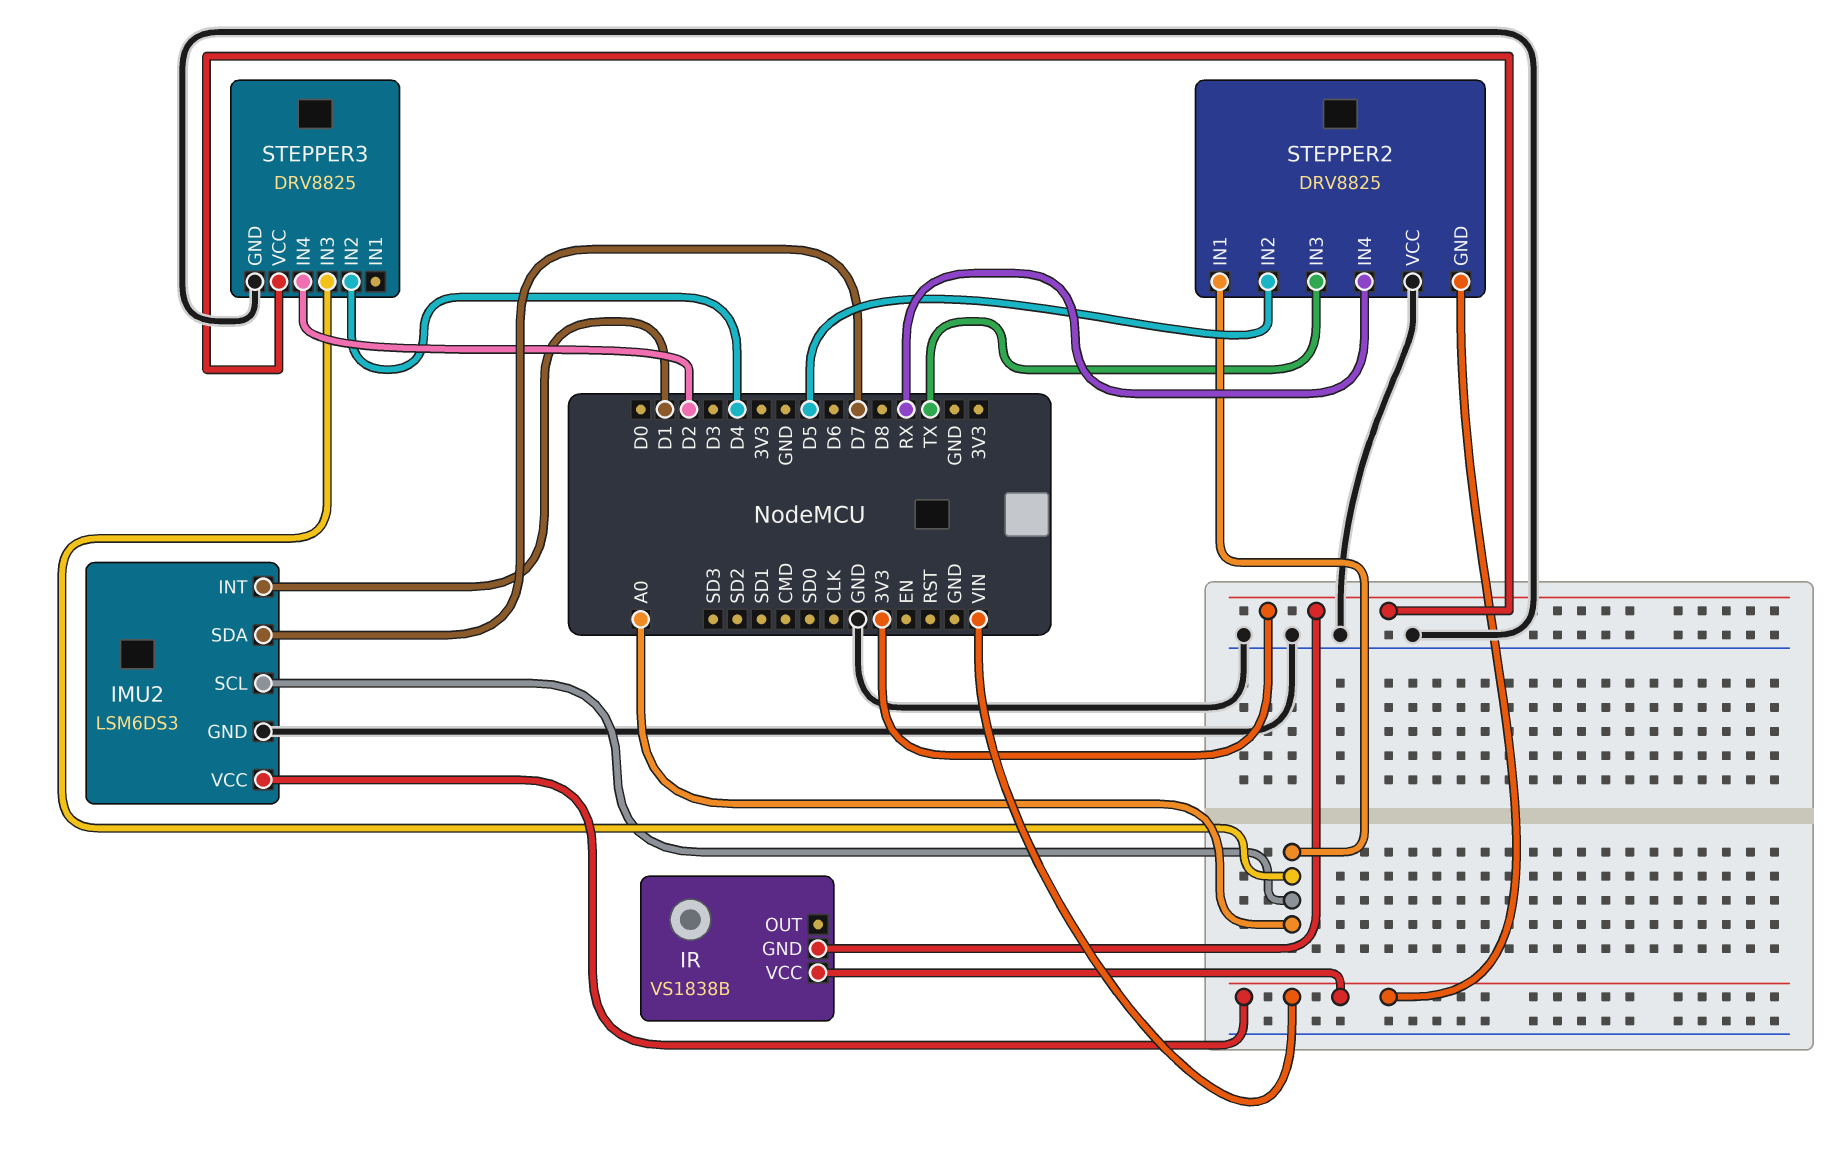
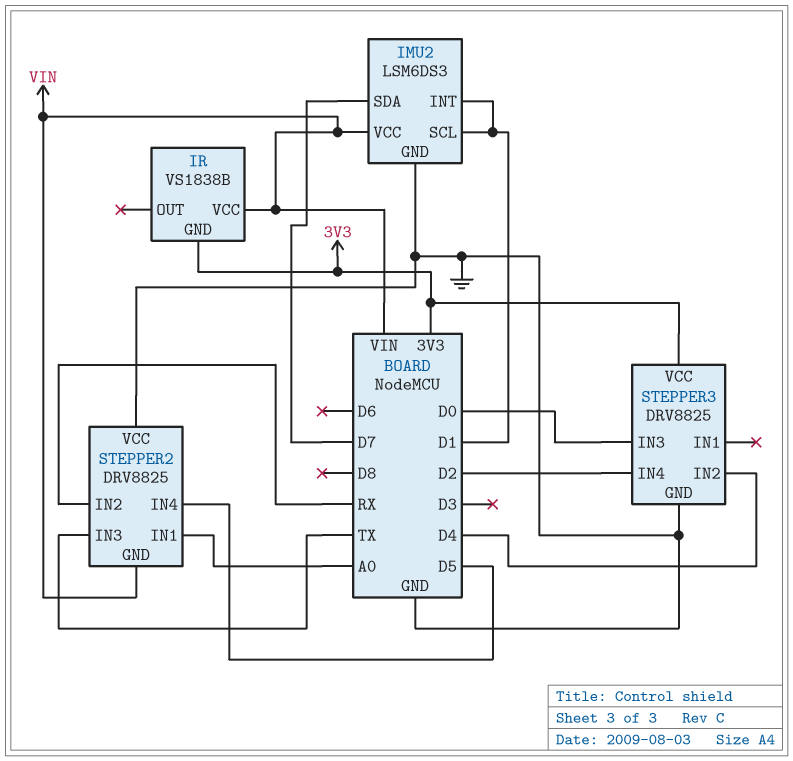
IMU2 pin SCL: A0 -> D1
STEPPER2 pin IN2: D5 -> RX
STEPPER2 pin IN4: RX -> D5
STEPPER3 pin IN3: A0 -> D0

